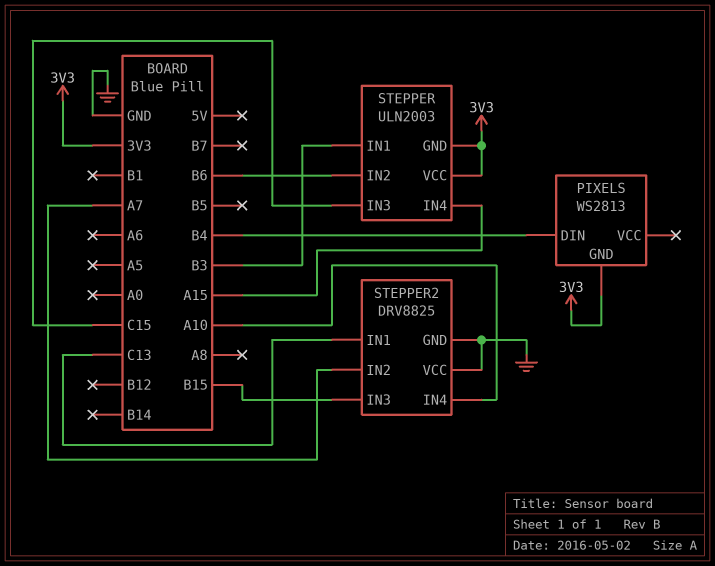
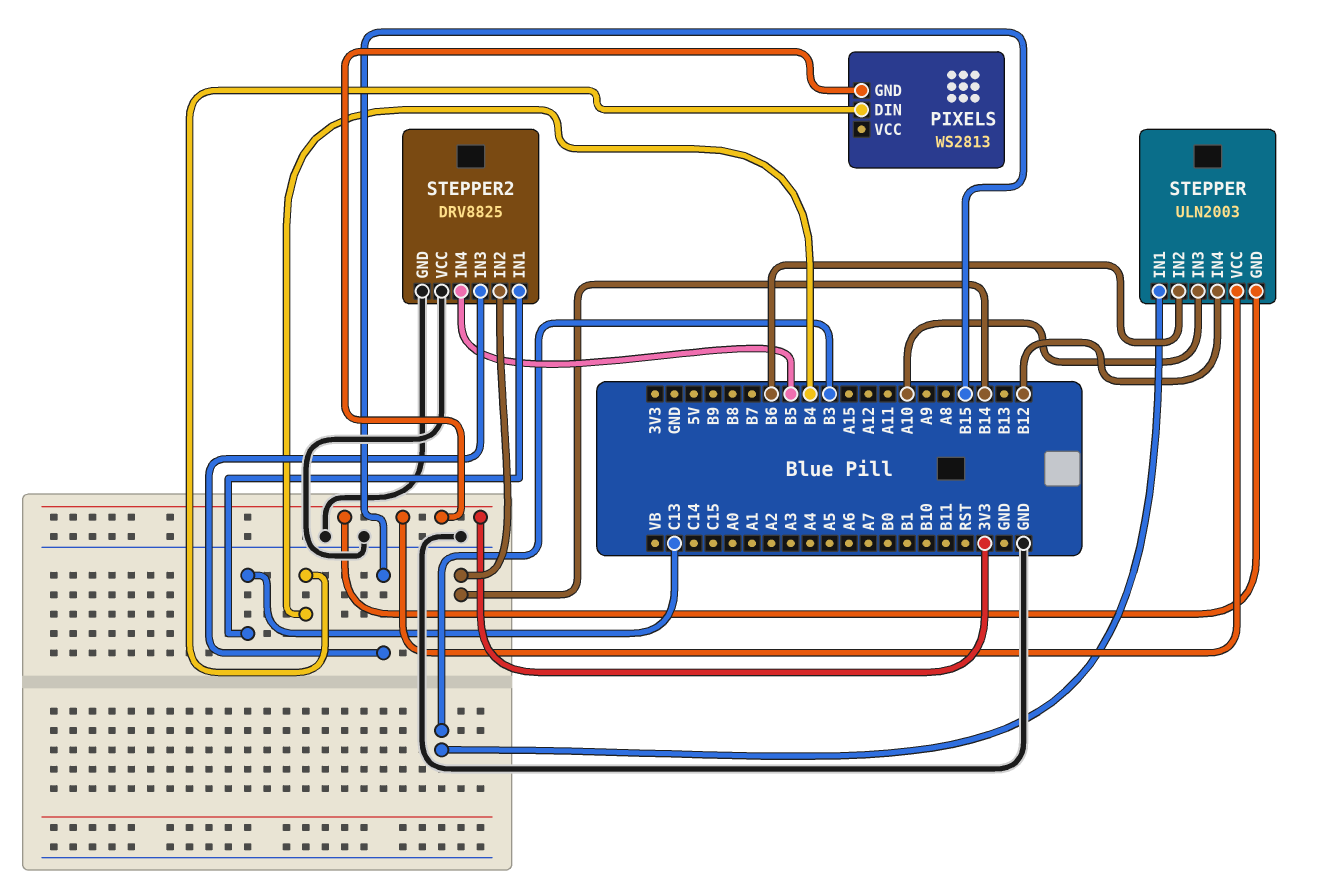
STEPPER pin IN3: C15 -> A10
STEPPER pin IN4: A15 -> B12
STEPPER2 pin IN2: A7 -> B14
STEPPER2 pin IN4: A10 -> B5

